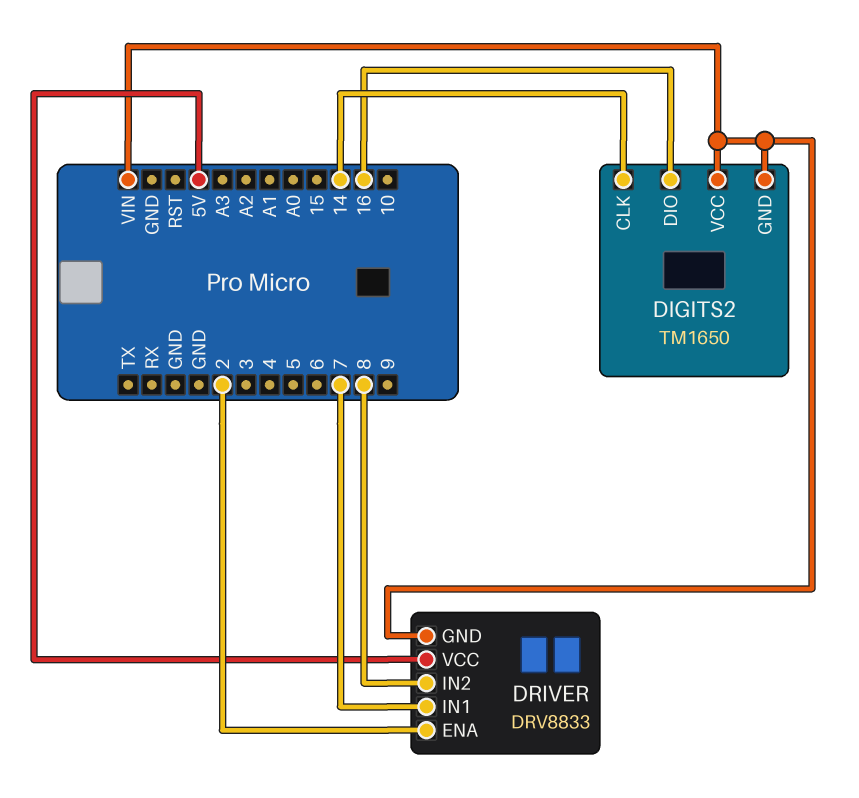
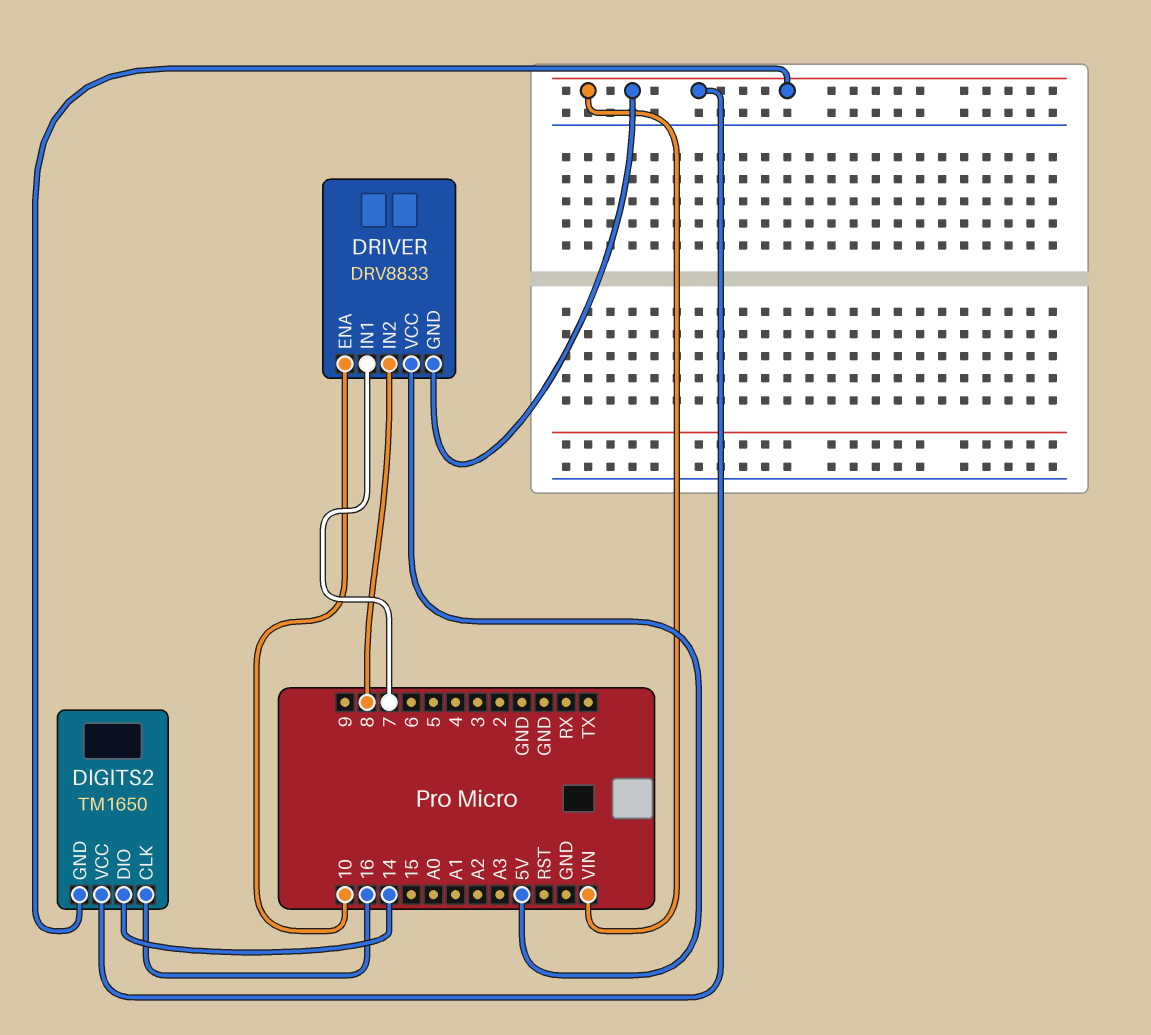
DIGITS2 pin CLK: 14 -> 16
DIGITS2 pin DIO: 16 -> 14
DRIVER pin ENA: 2 -> 10

